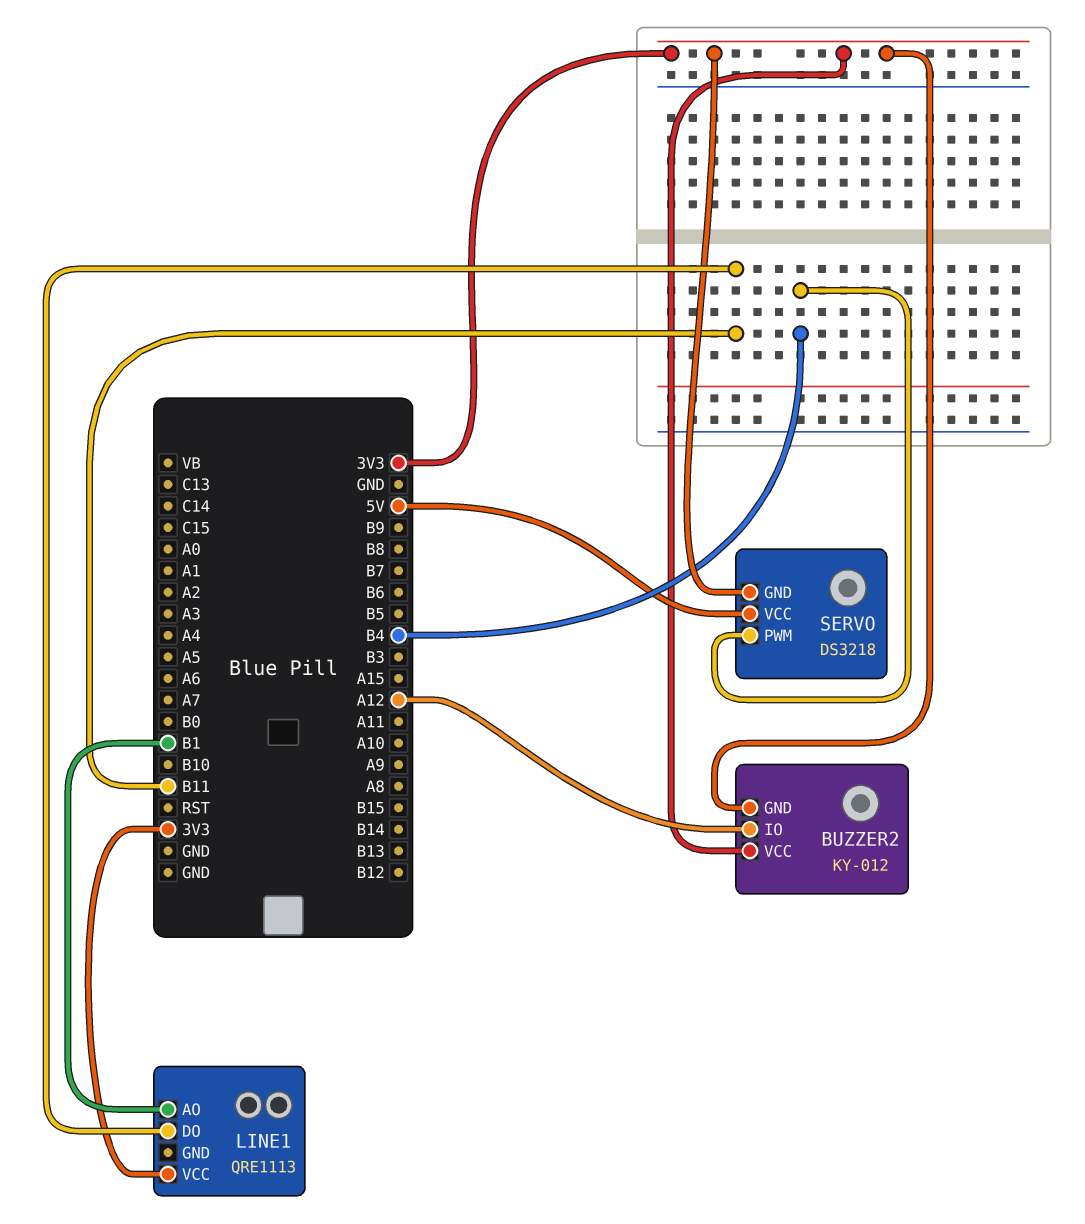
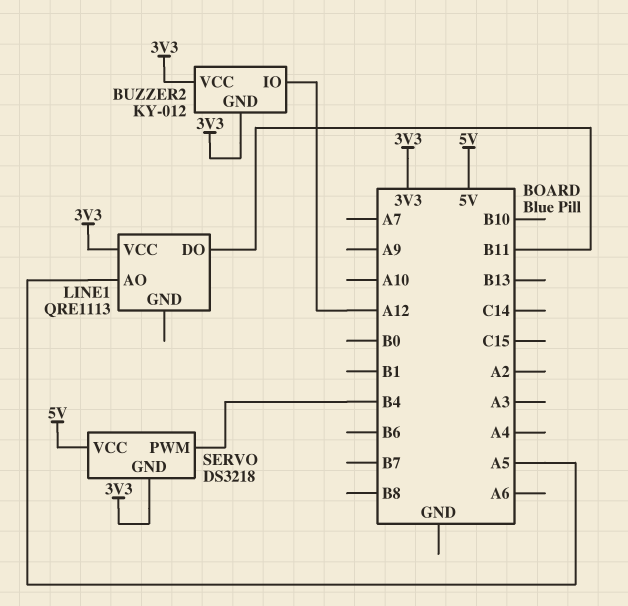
LINE1 pin AO: B1 -> A5

